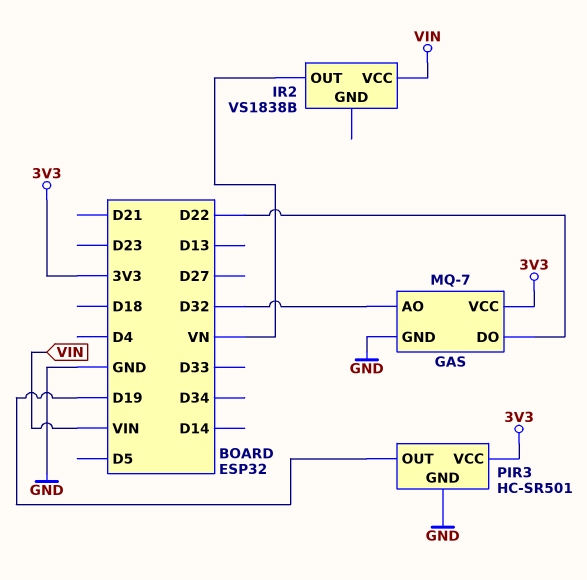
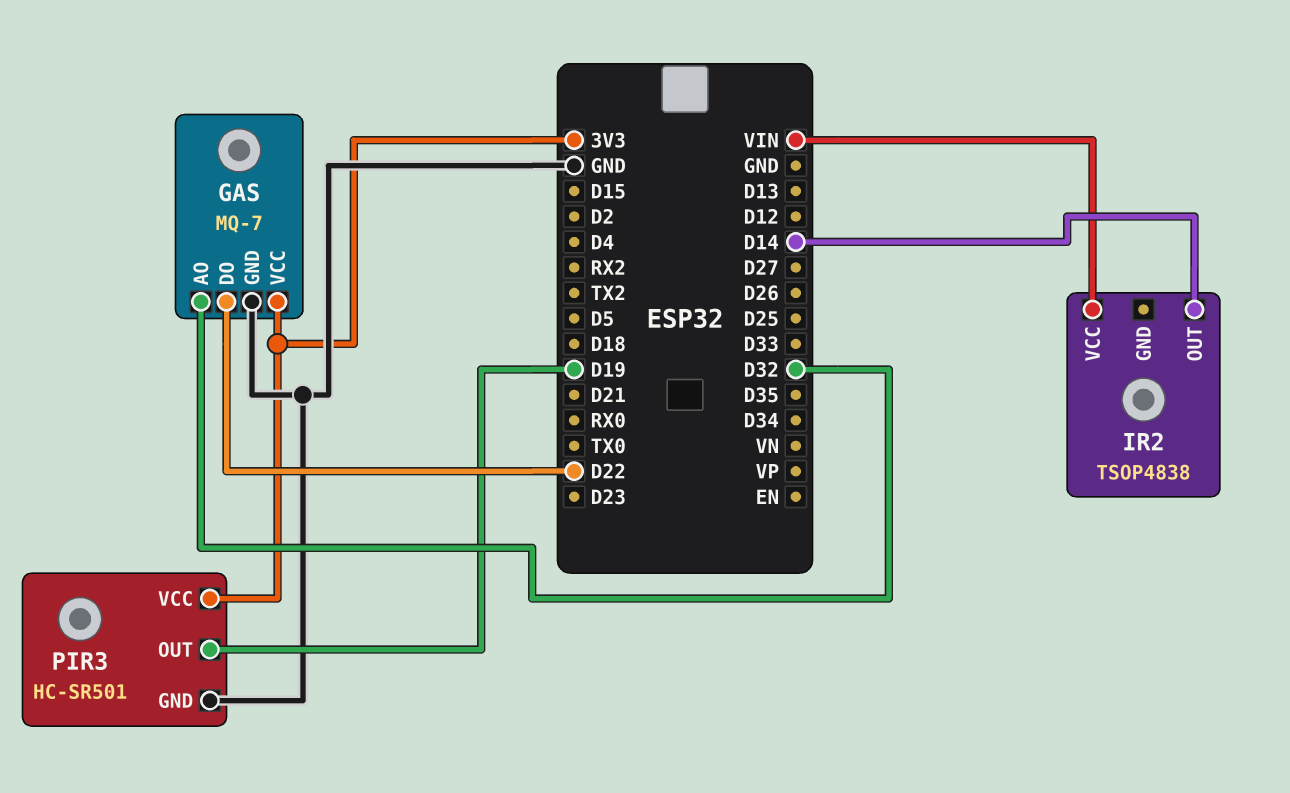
IR2: VS1838B -> TSOP4838
IR2 pin OUT: VN -> D14

